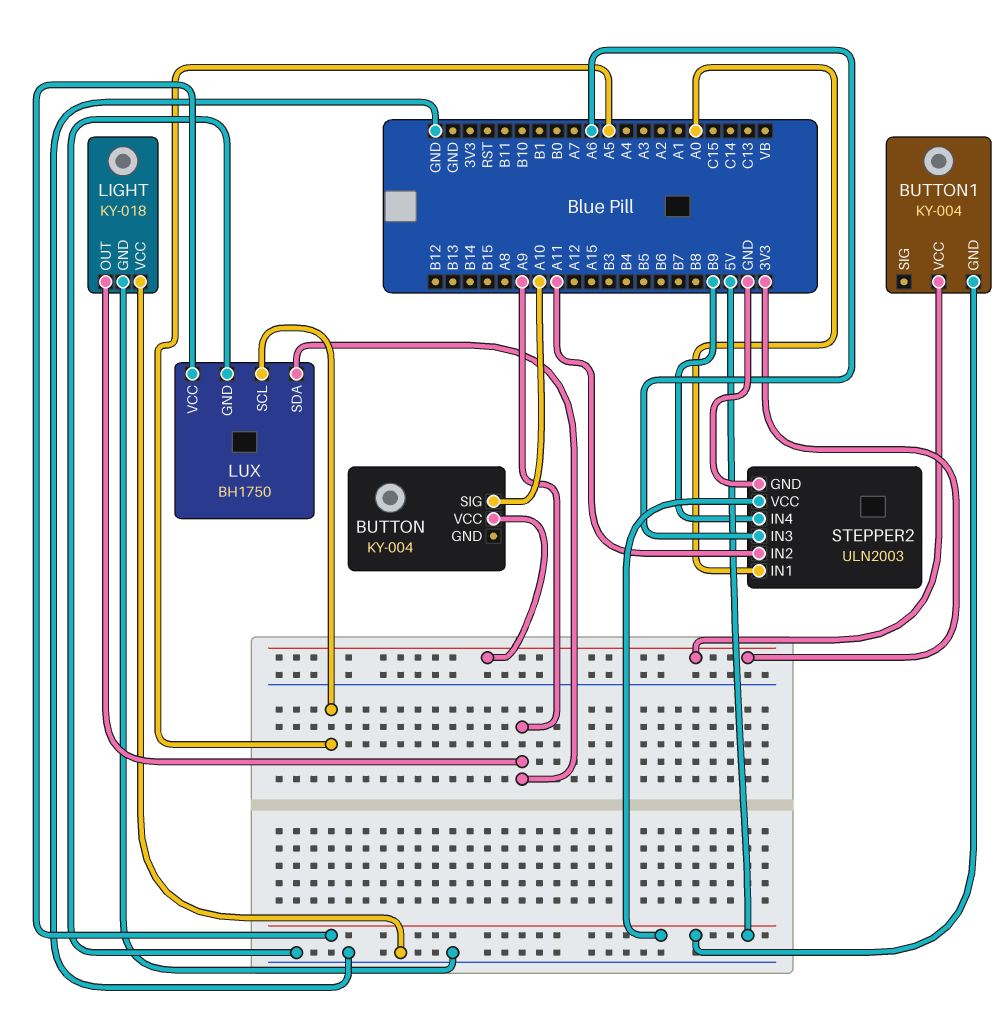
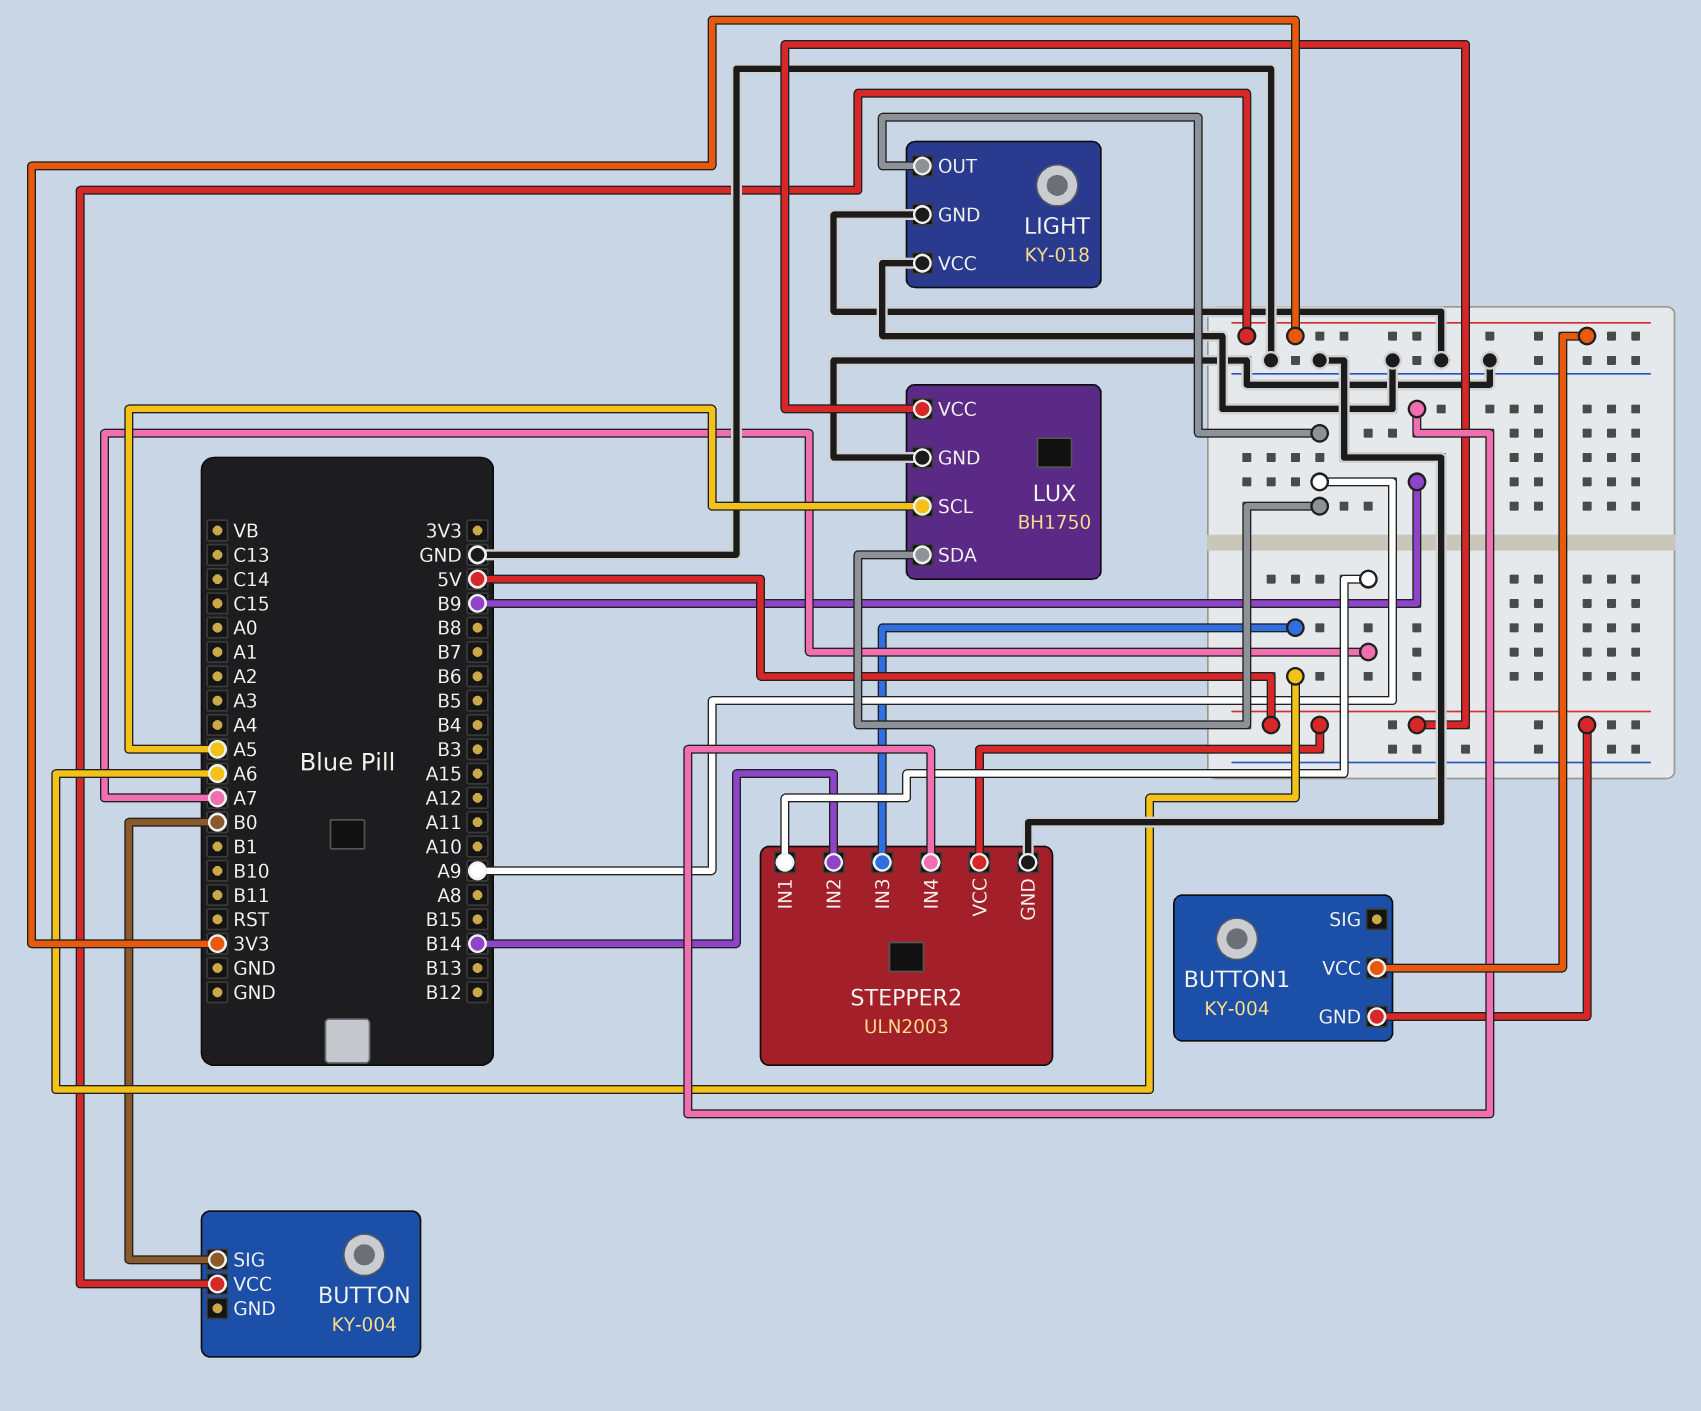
BUTTON pin SIG: A10 -> B0
STEPPER2 pin IN1: A0 -> A7
STEPPER2 pin IN2: A11 -> B14

